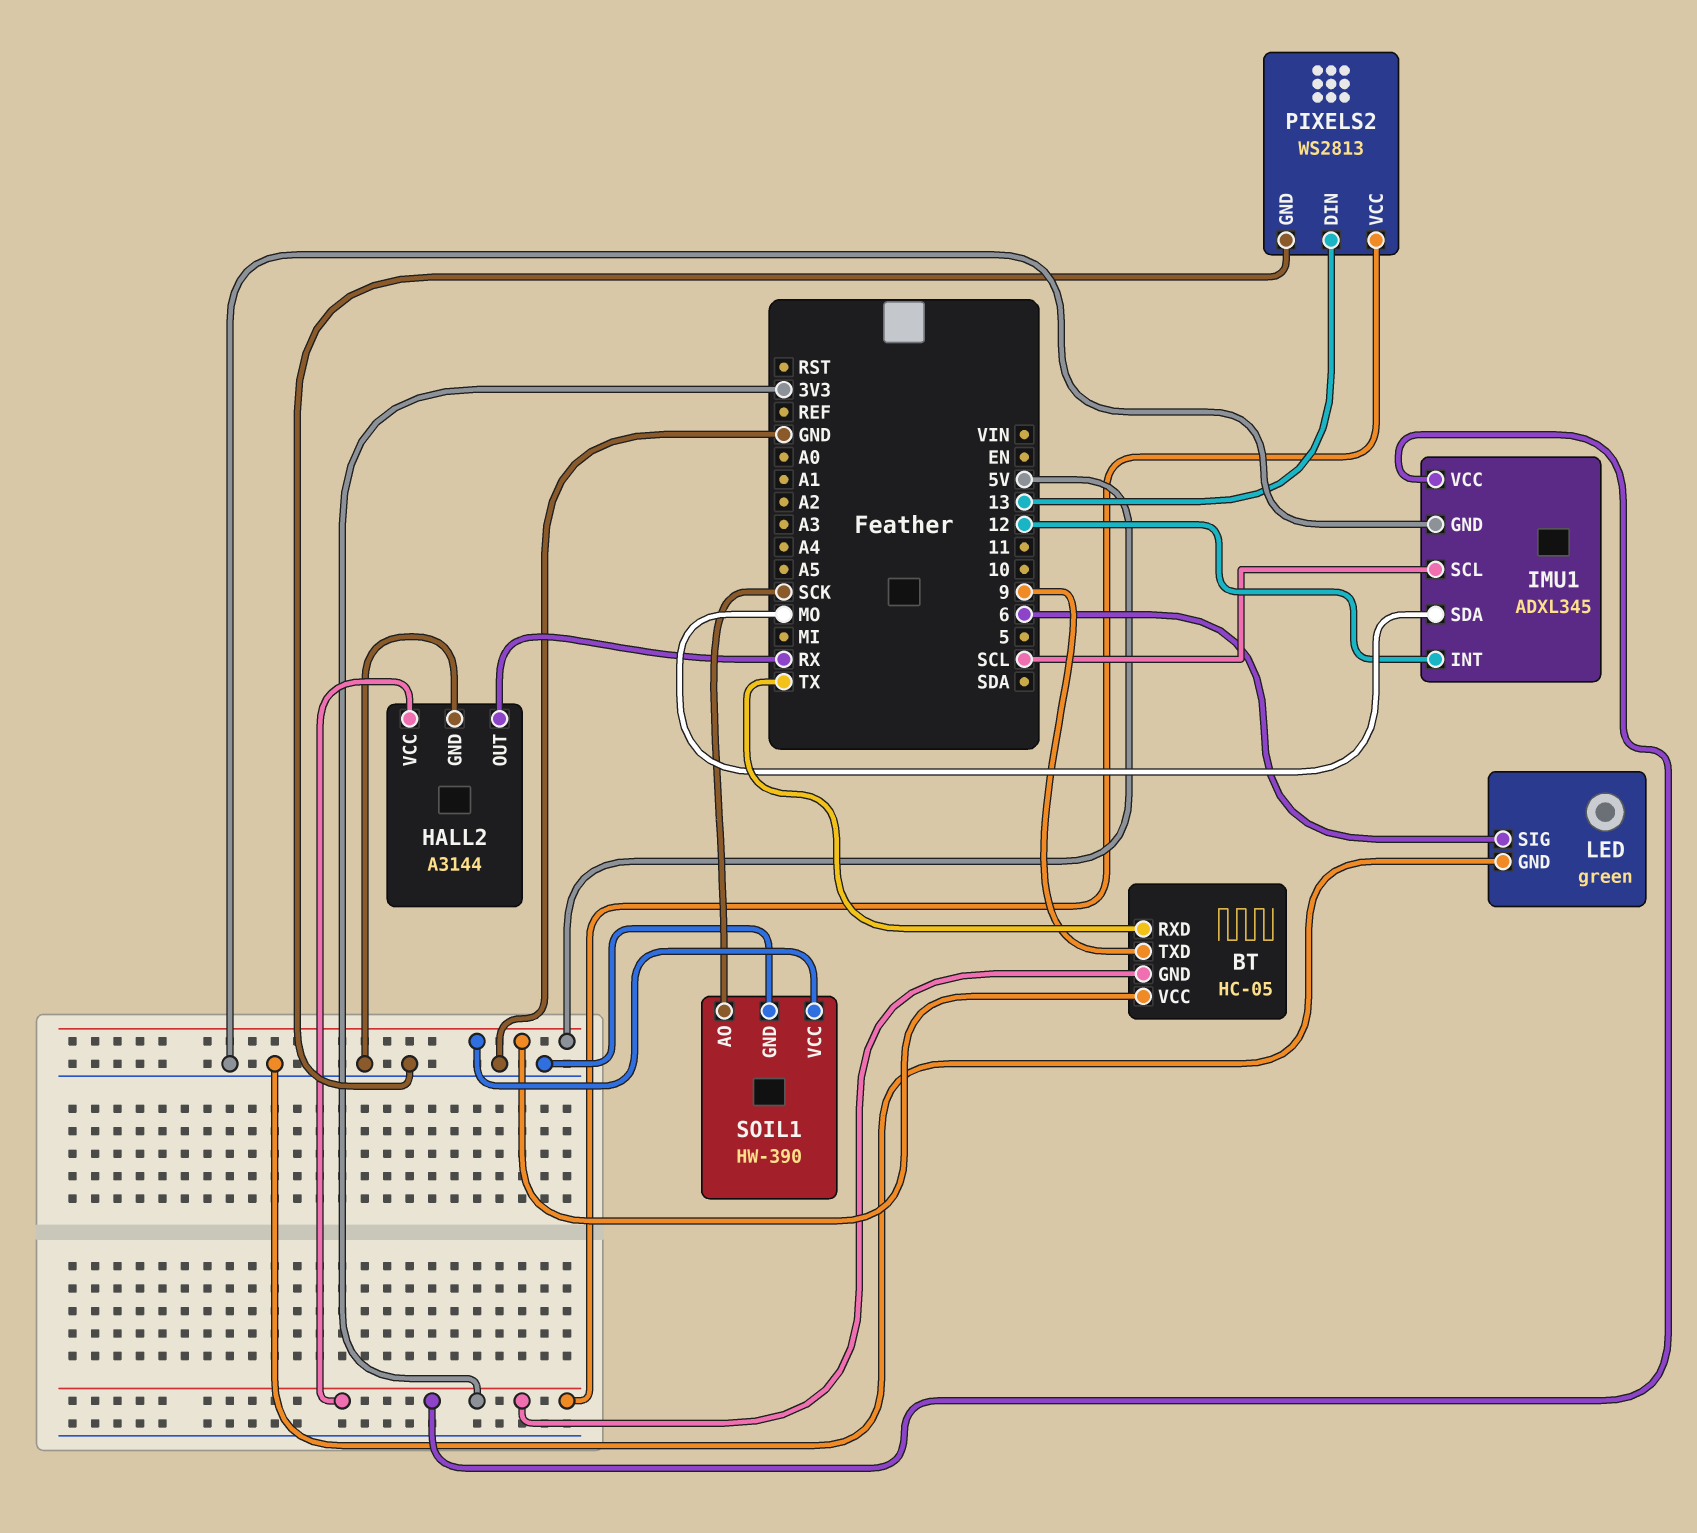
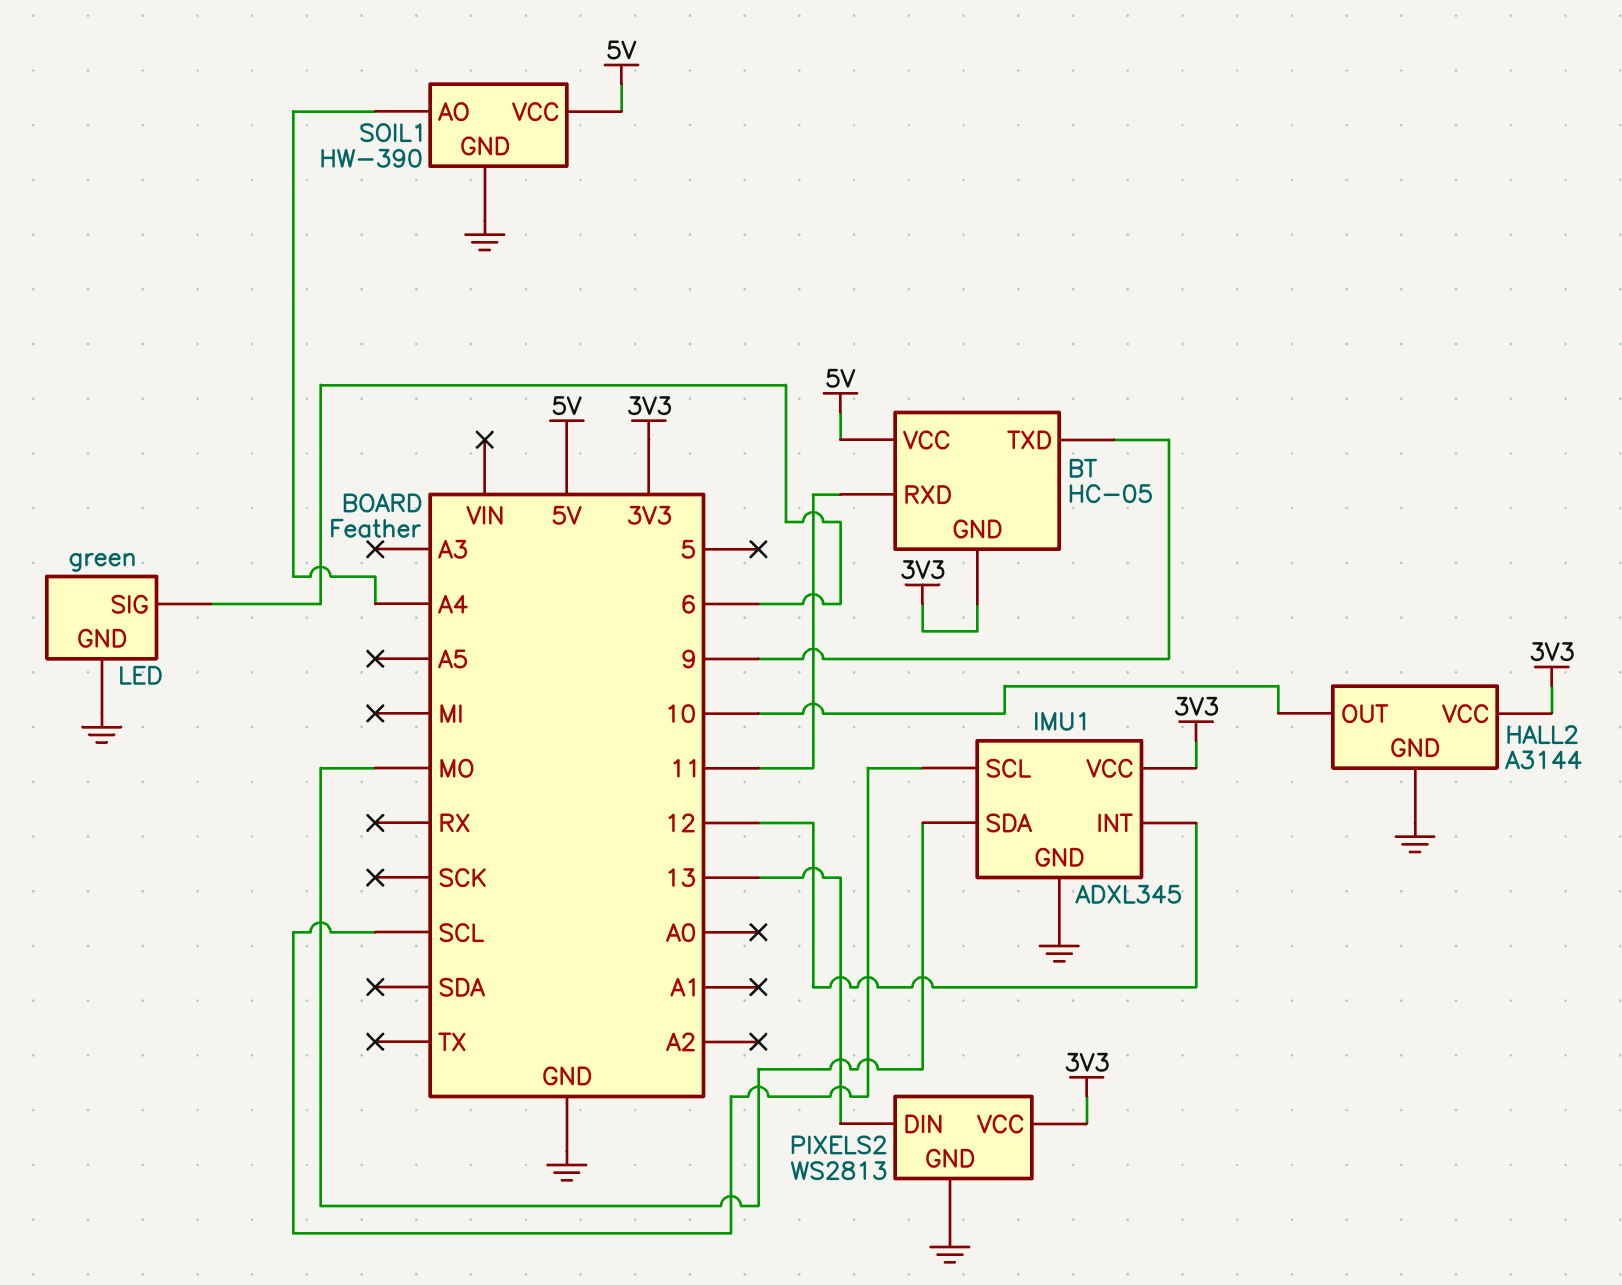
BT pin RXD: TX -> 11
HALL2 pin OUT: RX -> 10
SOIL1 pin AO: SCK -> A4

